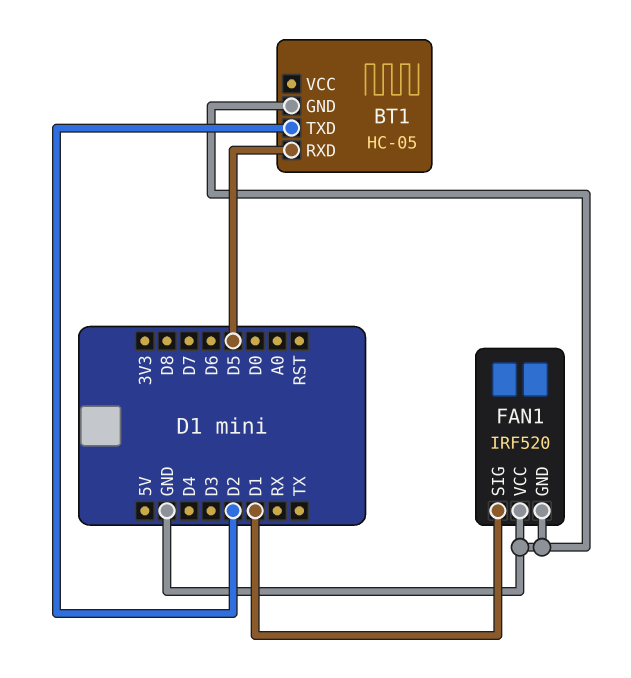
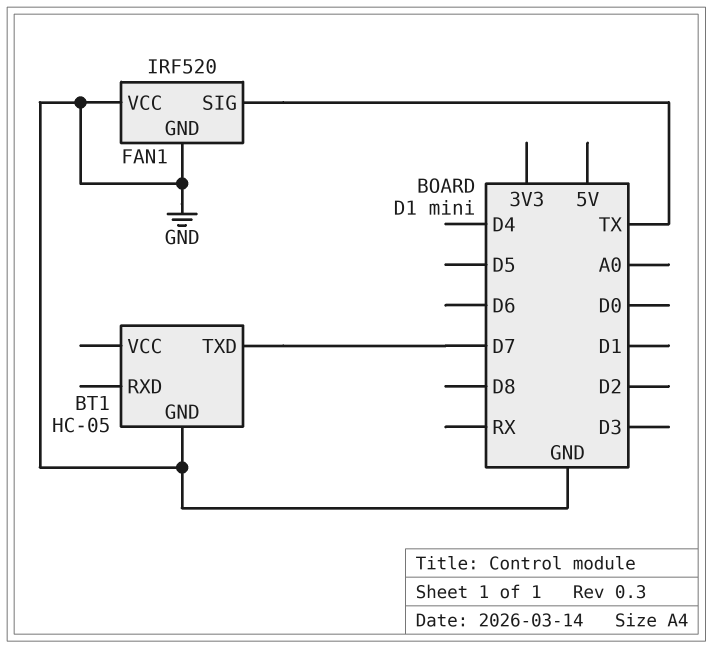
BT1 pin RXD: D5 -> none
BT1 pin TXD: D2 -> D7
FAN1 pin SIG: D1 -> TX

